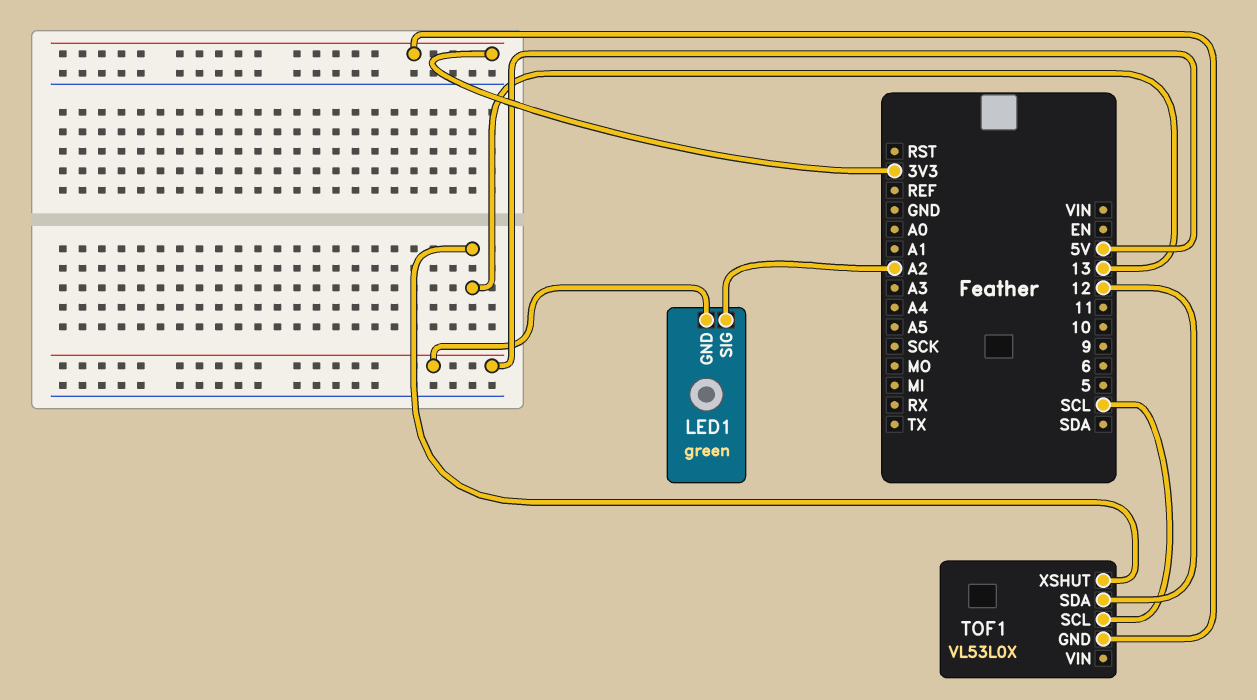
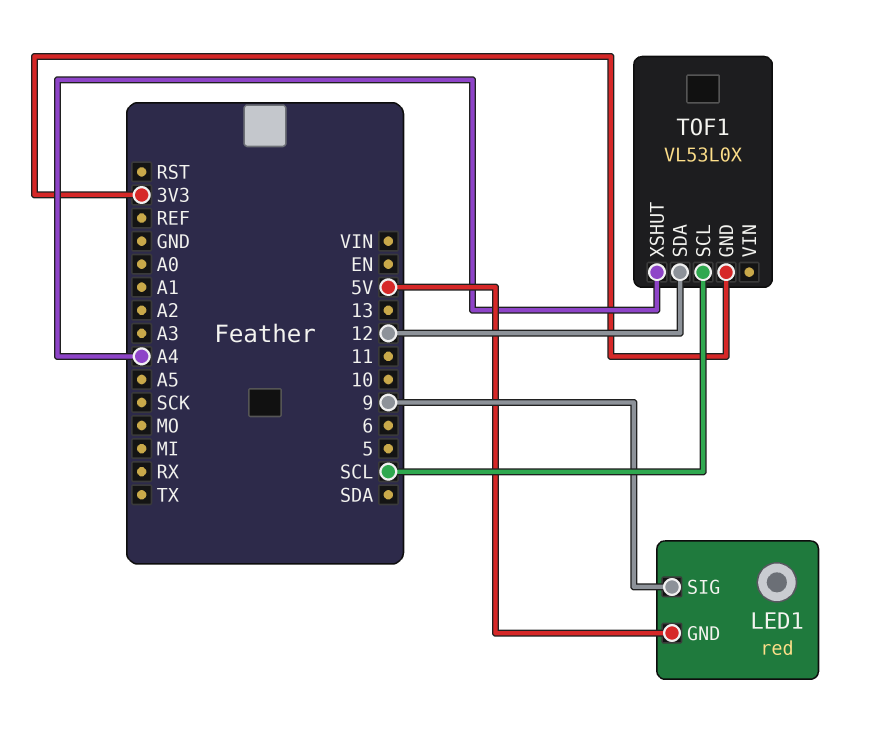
LED1: green -> red
LED1 pin SIG: A2 -> 9
TOF1 pin XSHUT: 13 -> A4

